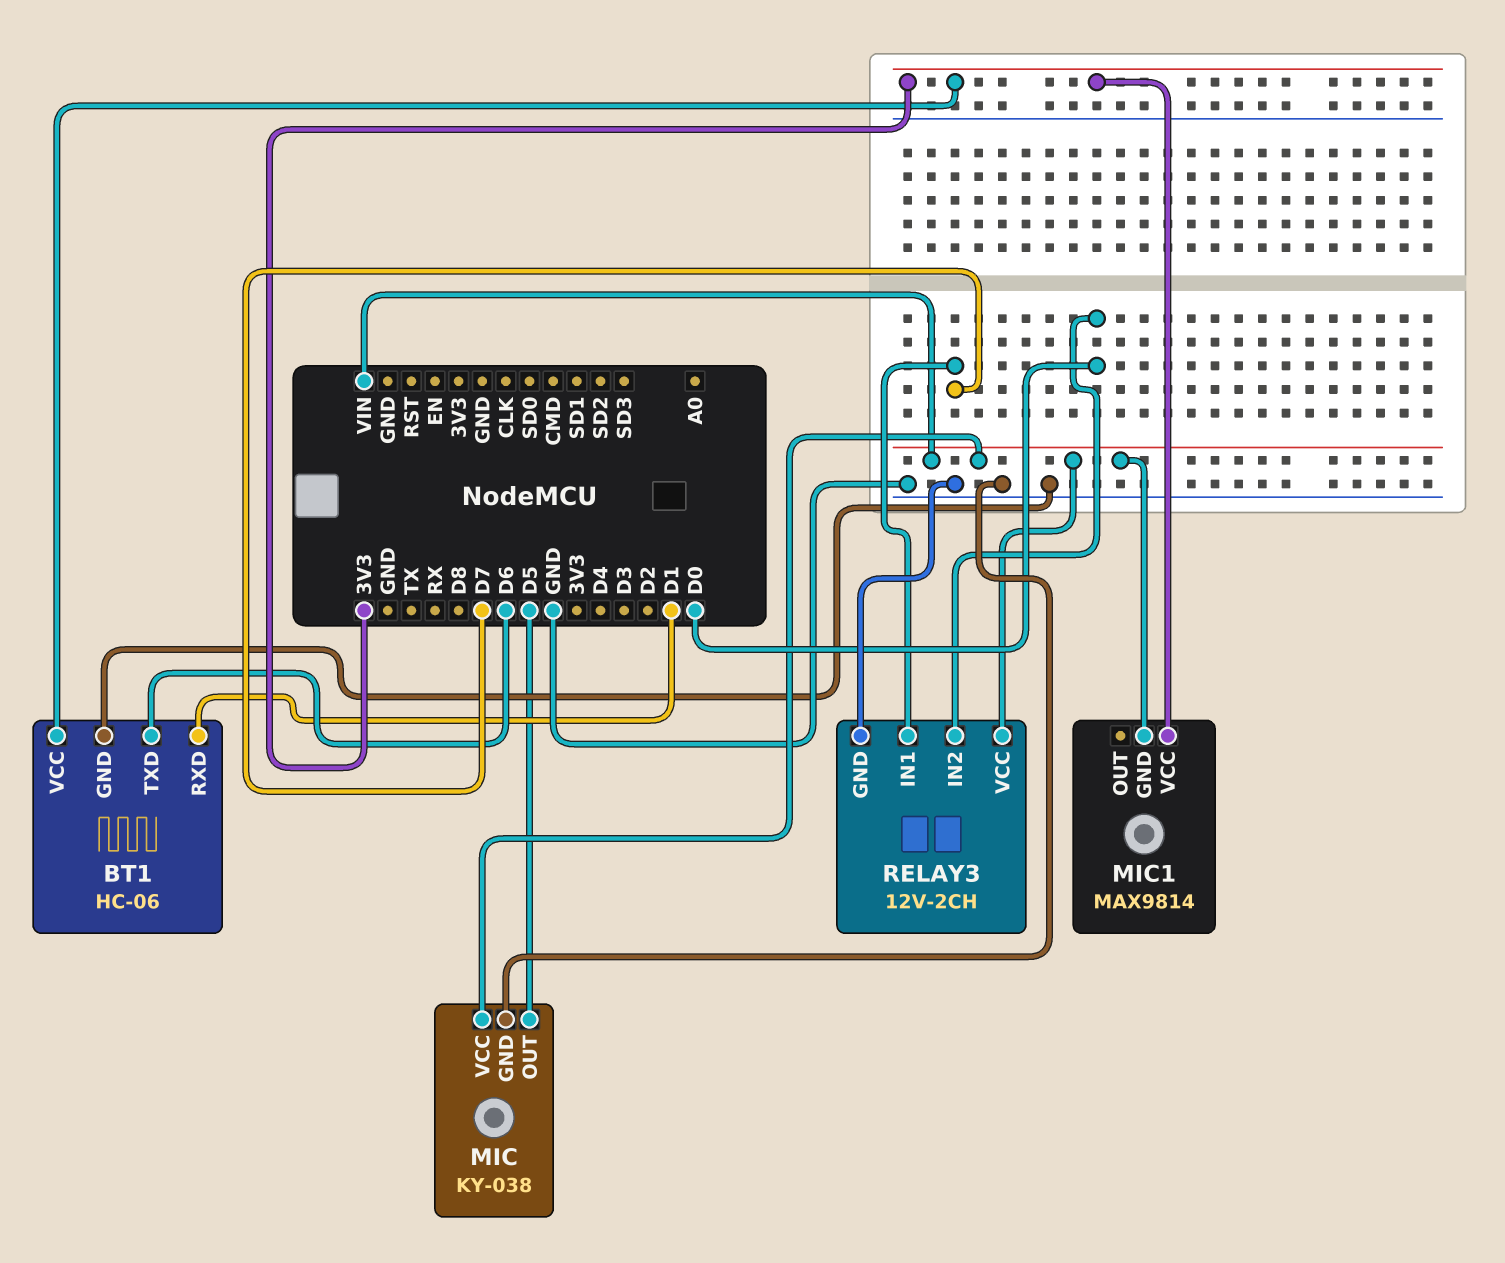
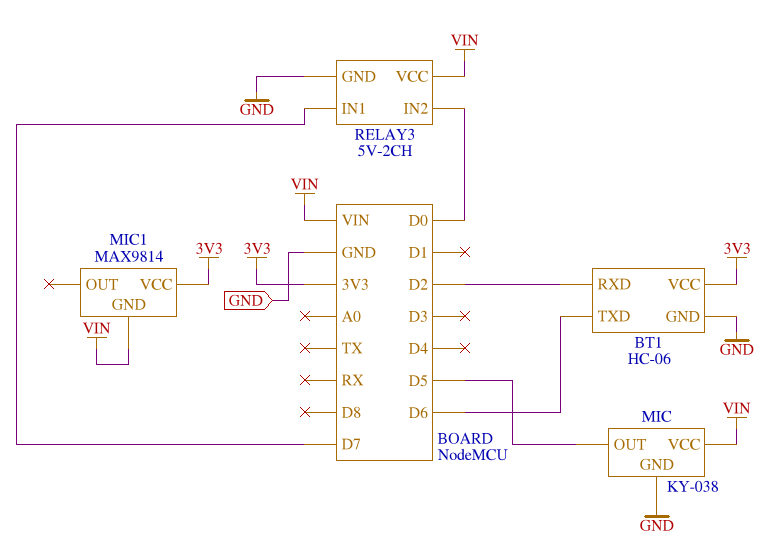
BT1 pin RXD: D1 -> D2
RELAY3: 12V-2CH -> 5V-2CH

